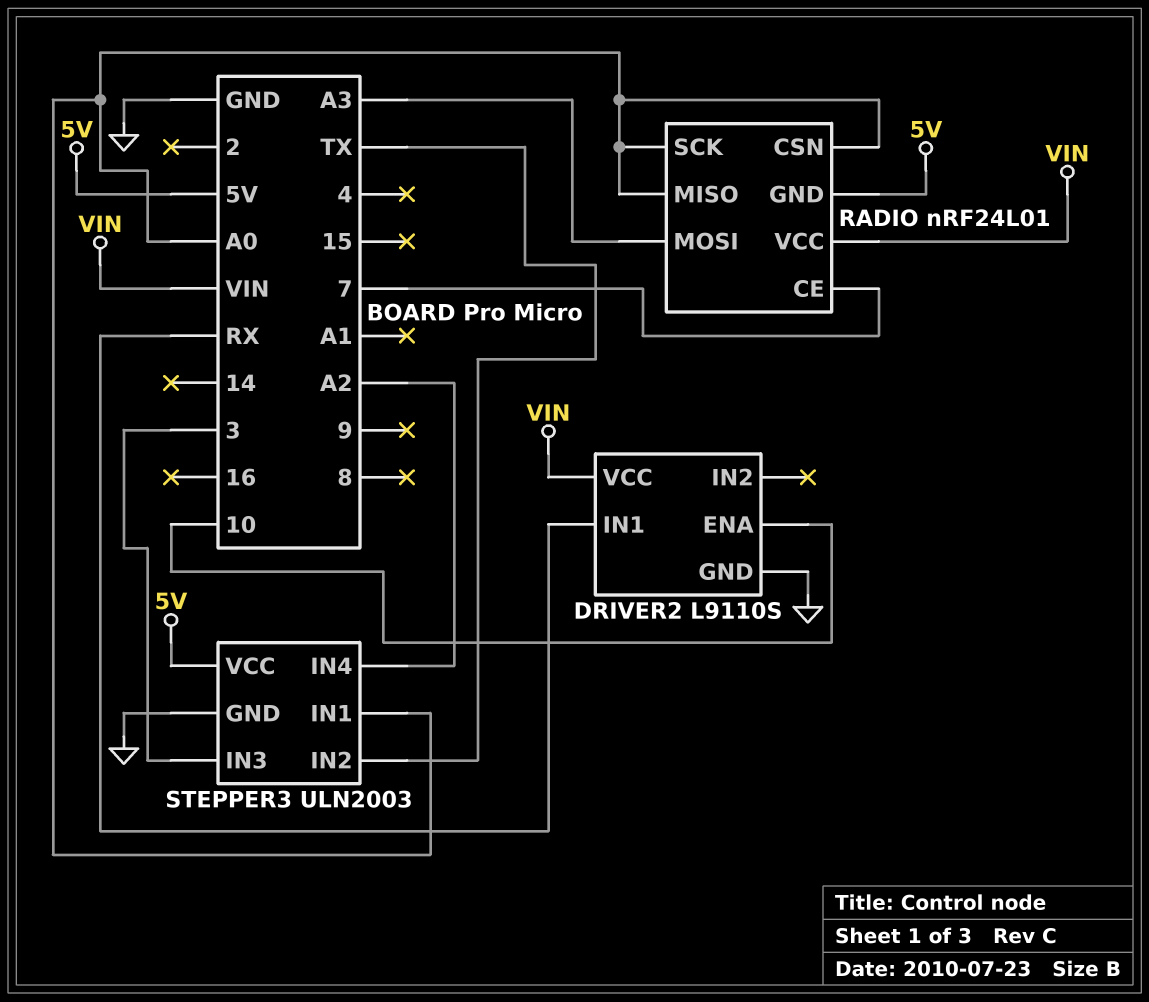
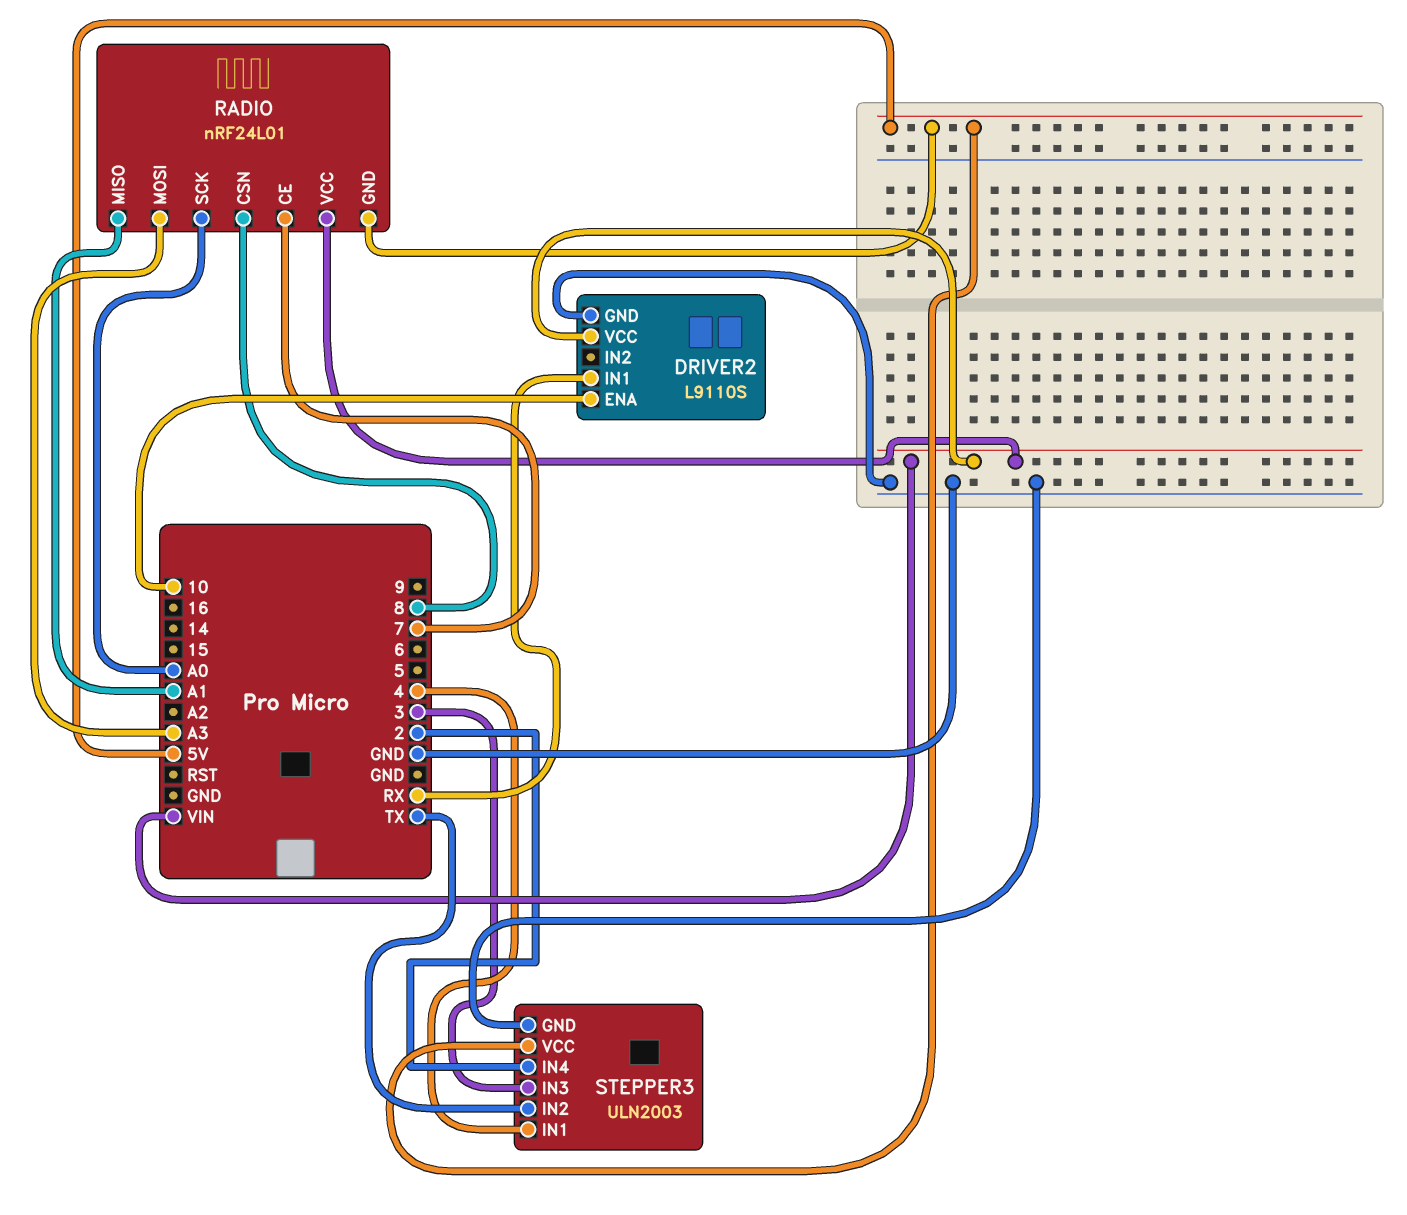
RADIO pin CSN: A0 -> 8
RADIO pin MISO: A0 -> A1
STEPPER3 pin IN1: A0 -> 4
STEPPER3 pin IN4: A2 -> 2

